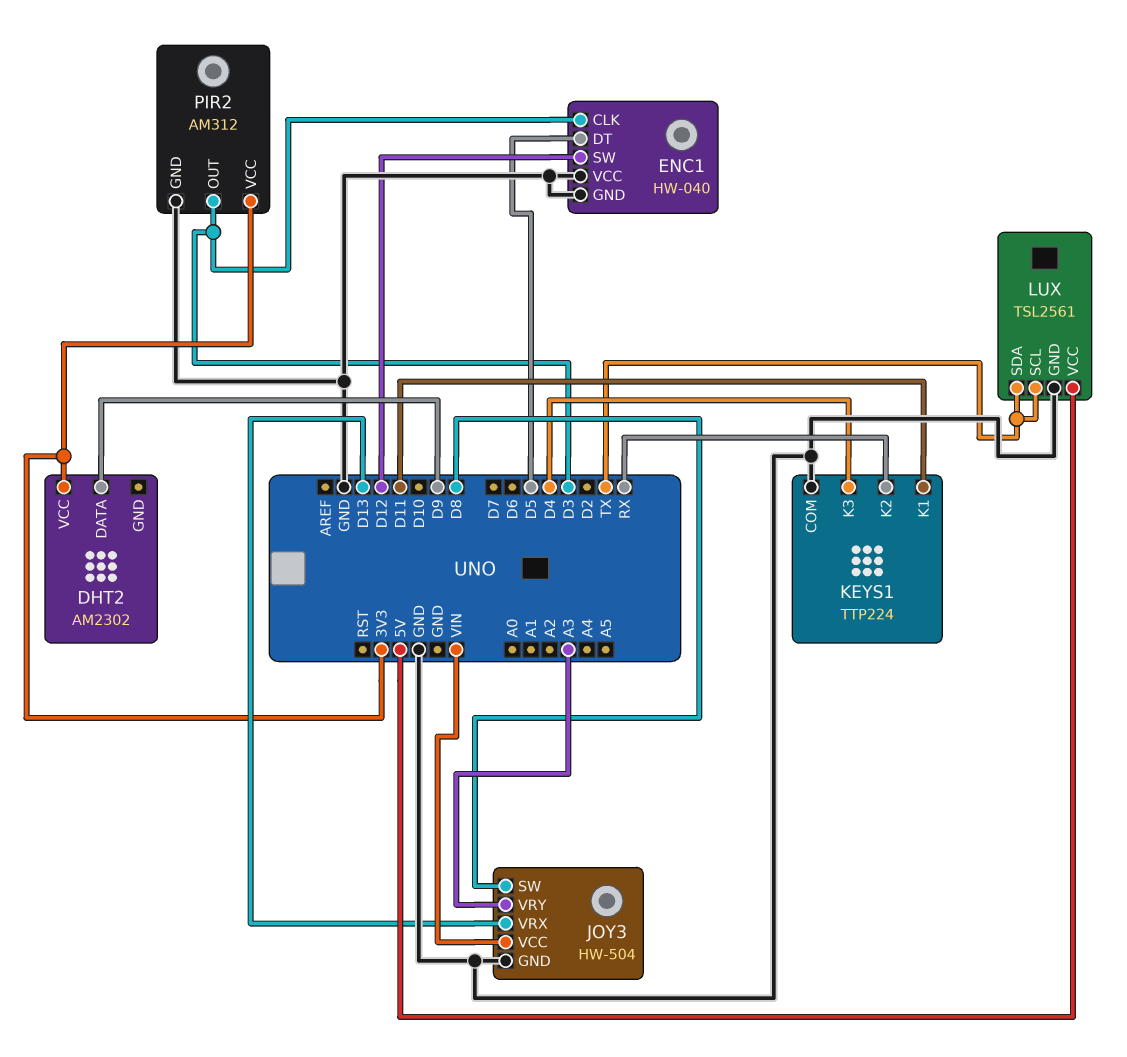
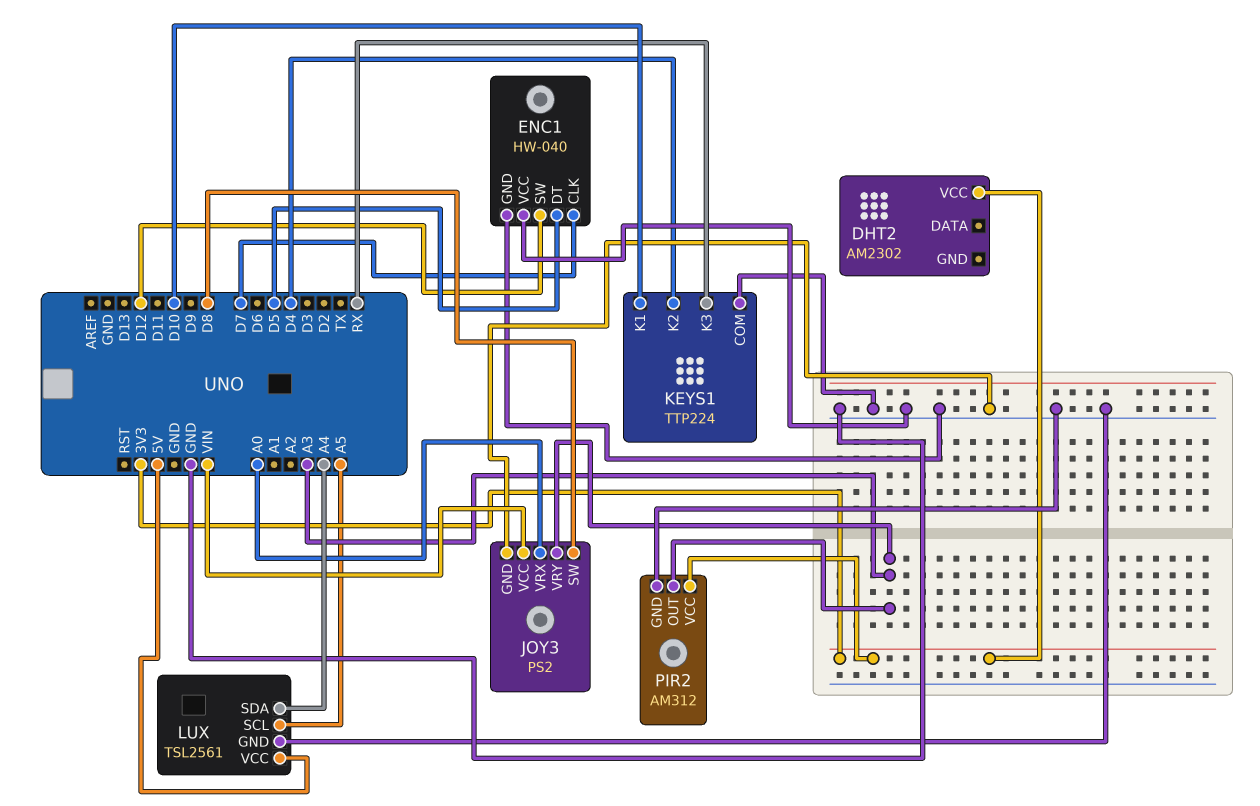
DHT2 pin DATA: D9 -> none
ENC1 pin CLK: D3 -> D7
JOY3: HW-504 -> PS2
JOY3 pin VRX: D13 -> A0
KEYS1 pin K1: D11 -> D10
KEYS1 pin K2: RX -> D4
KEYS1 pin K3: D4 -> RX
LUX pin SCL: TX -> A5
LUX pin SDA: TX -> A4
PIR2 pin OUT: D3 -> A3

